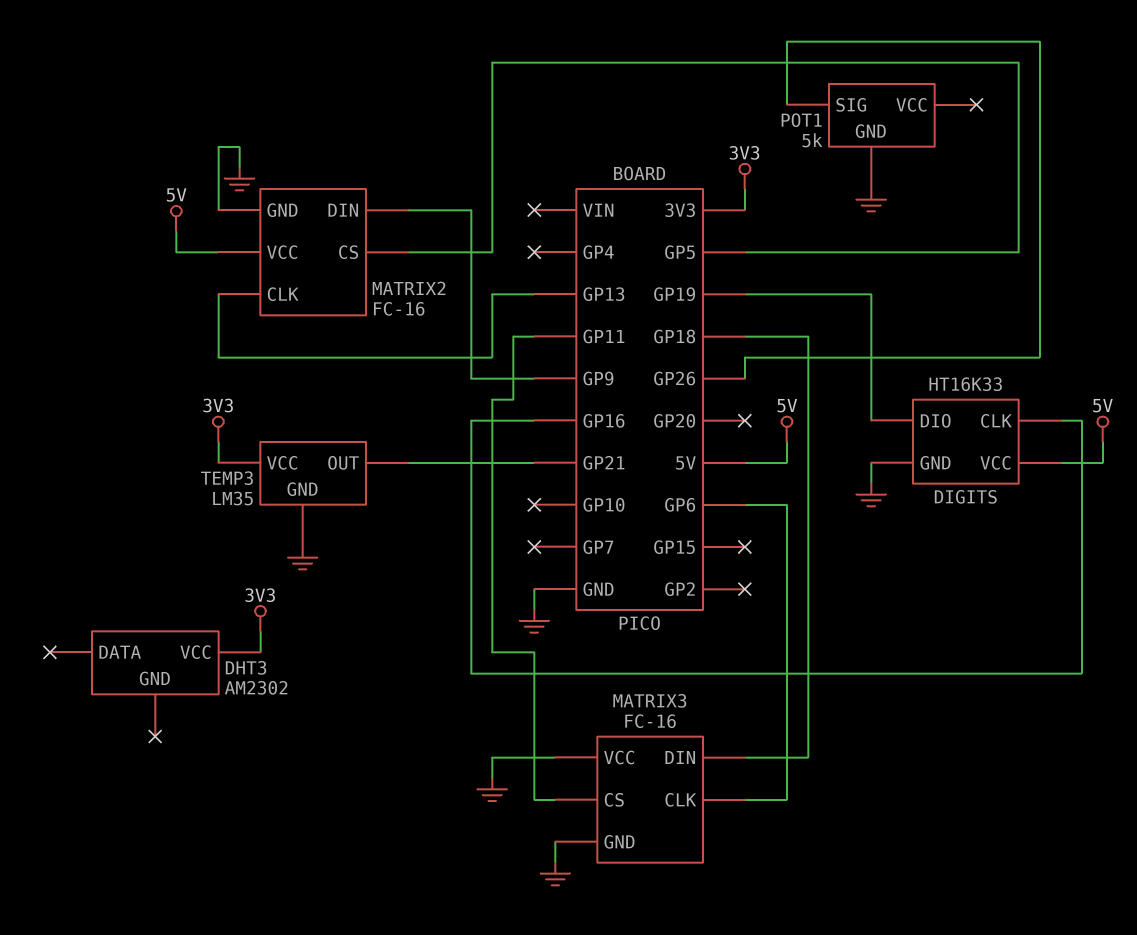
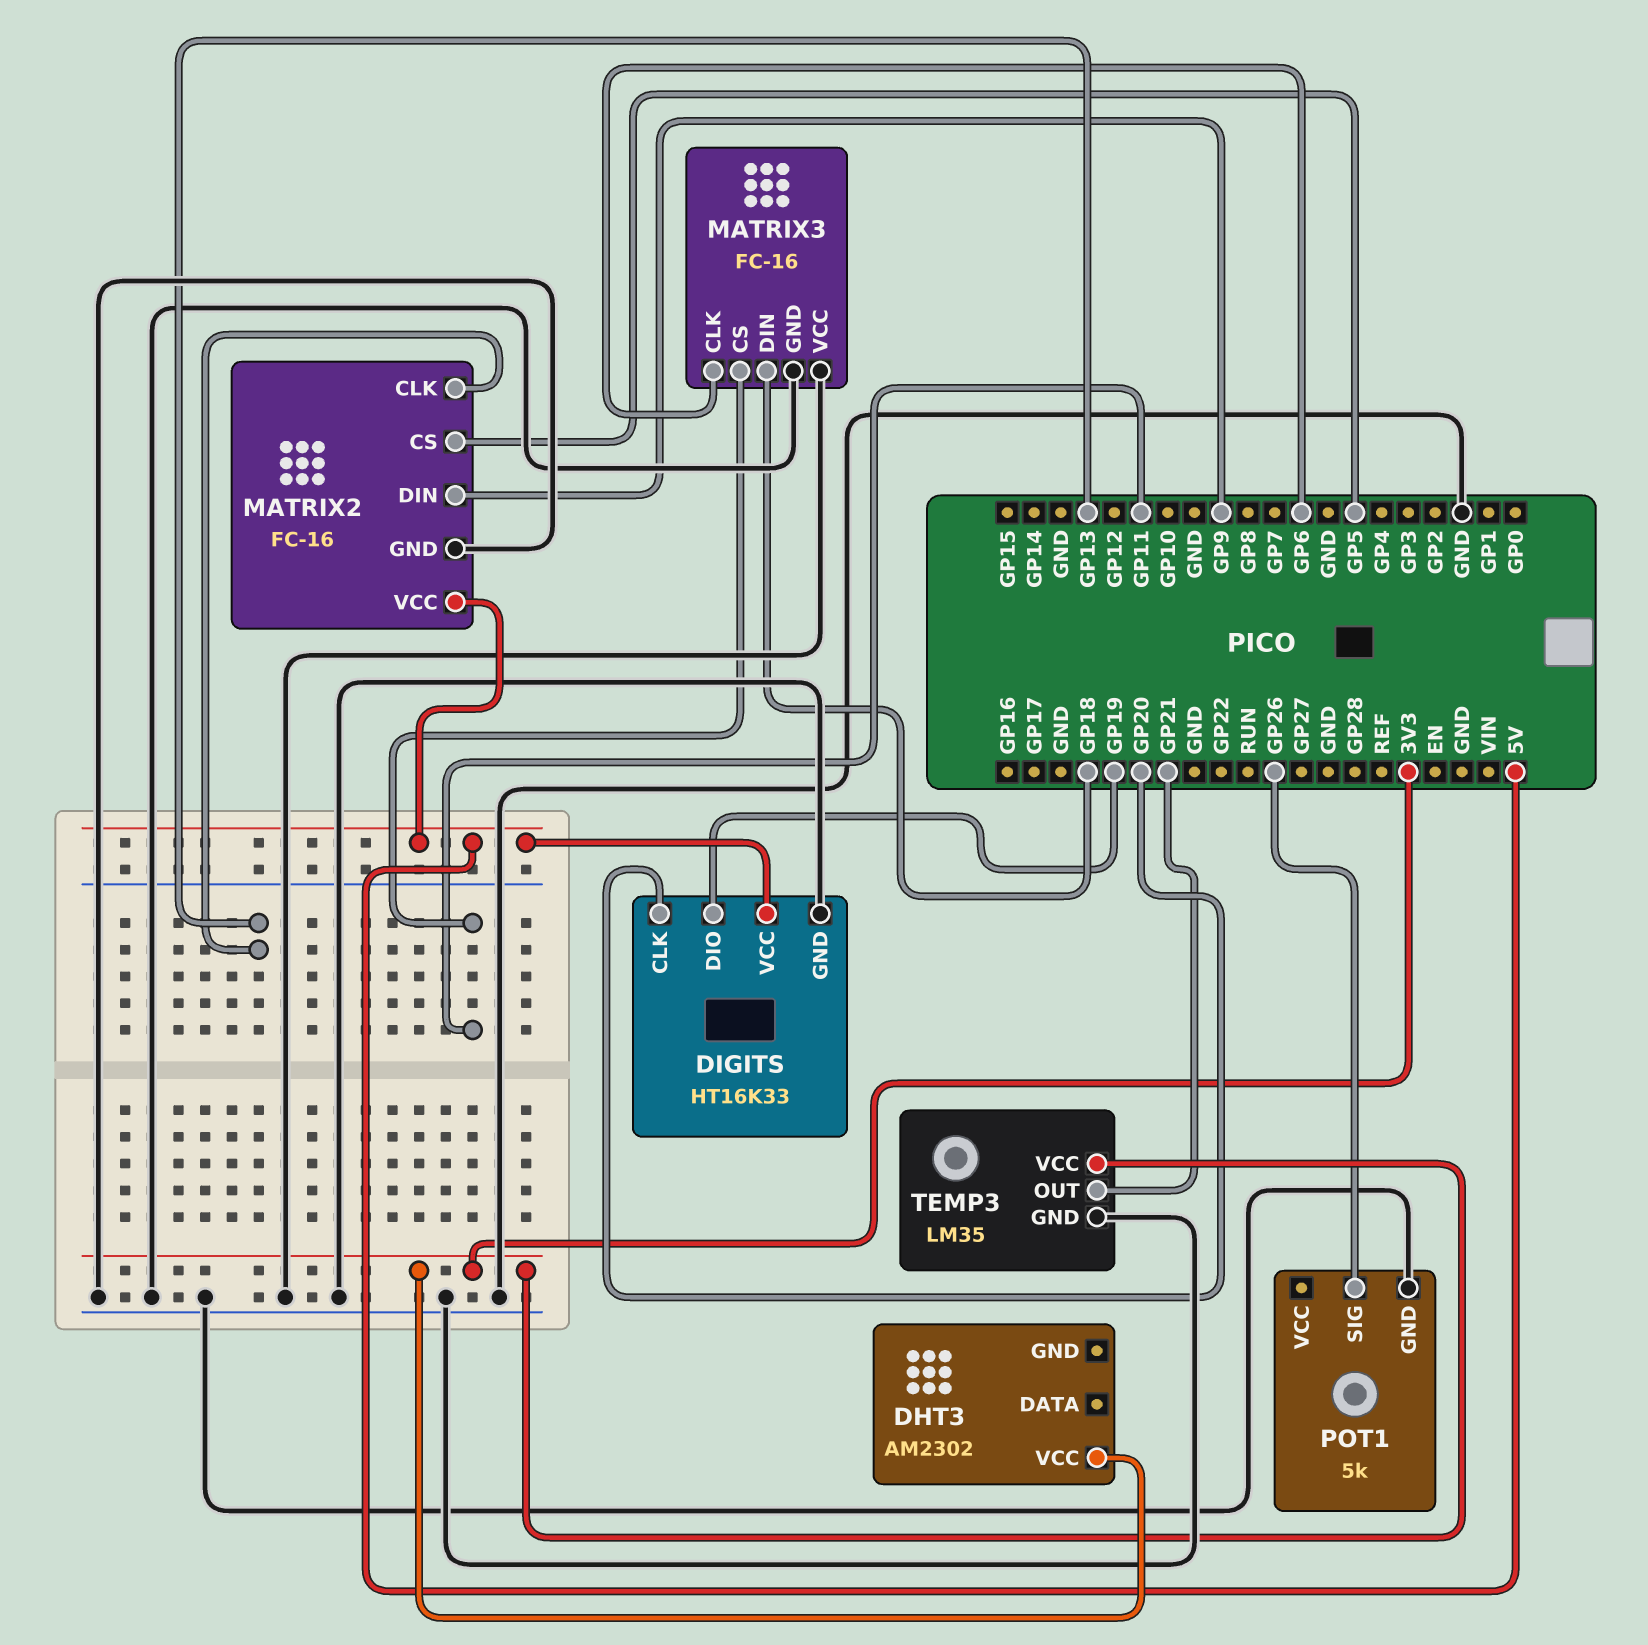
DIGITS pin CLK: GP16 -> GP20

